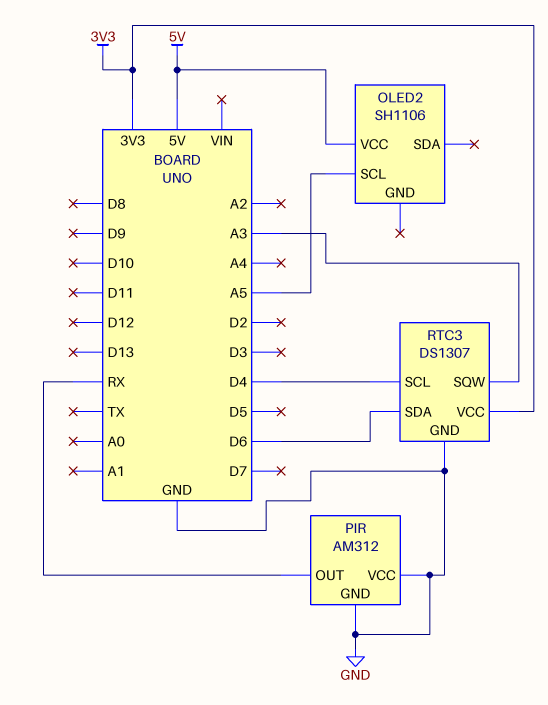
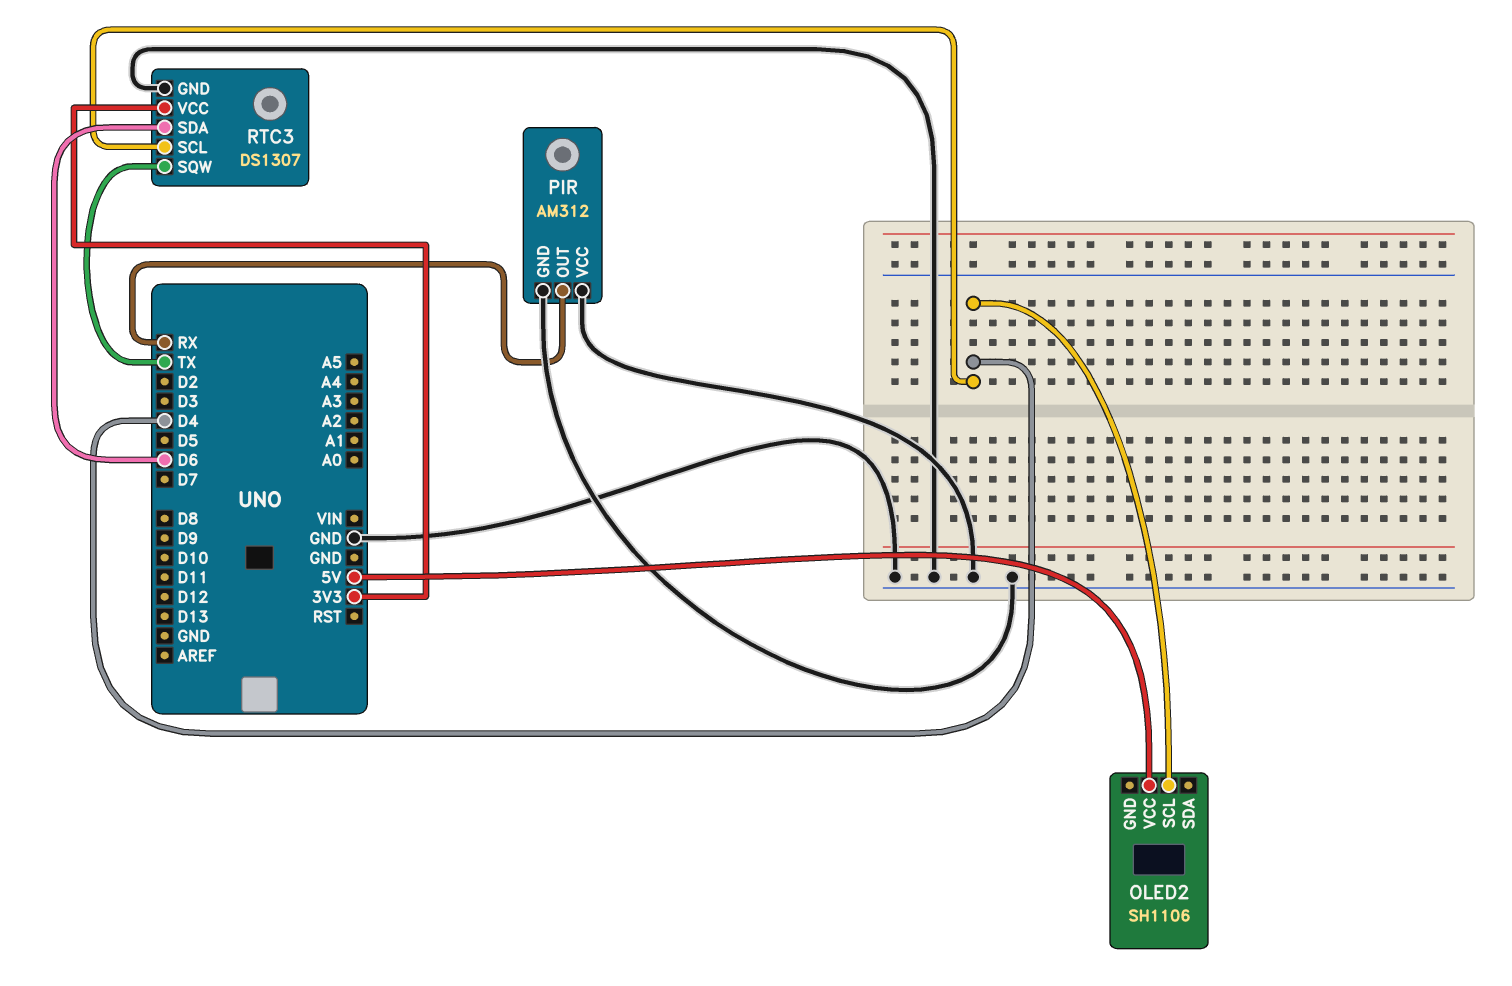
OLED2 pin SCL: A5 -> D4
RTC3 pin SQW: A3 -> TX

